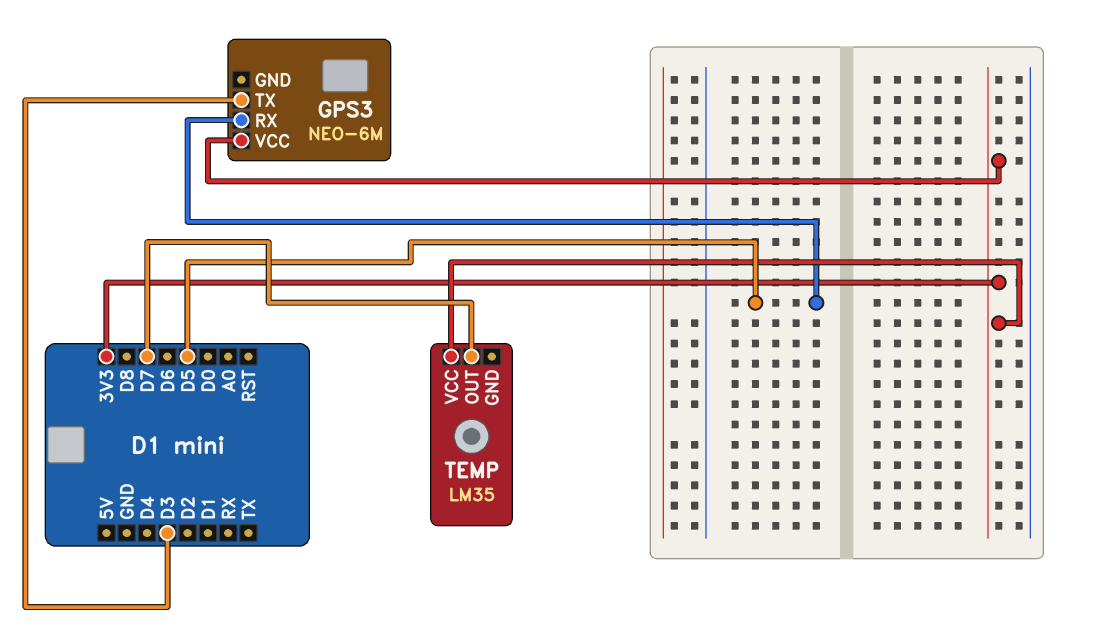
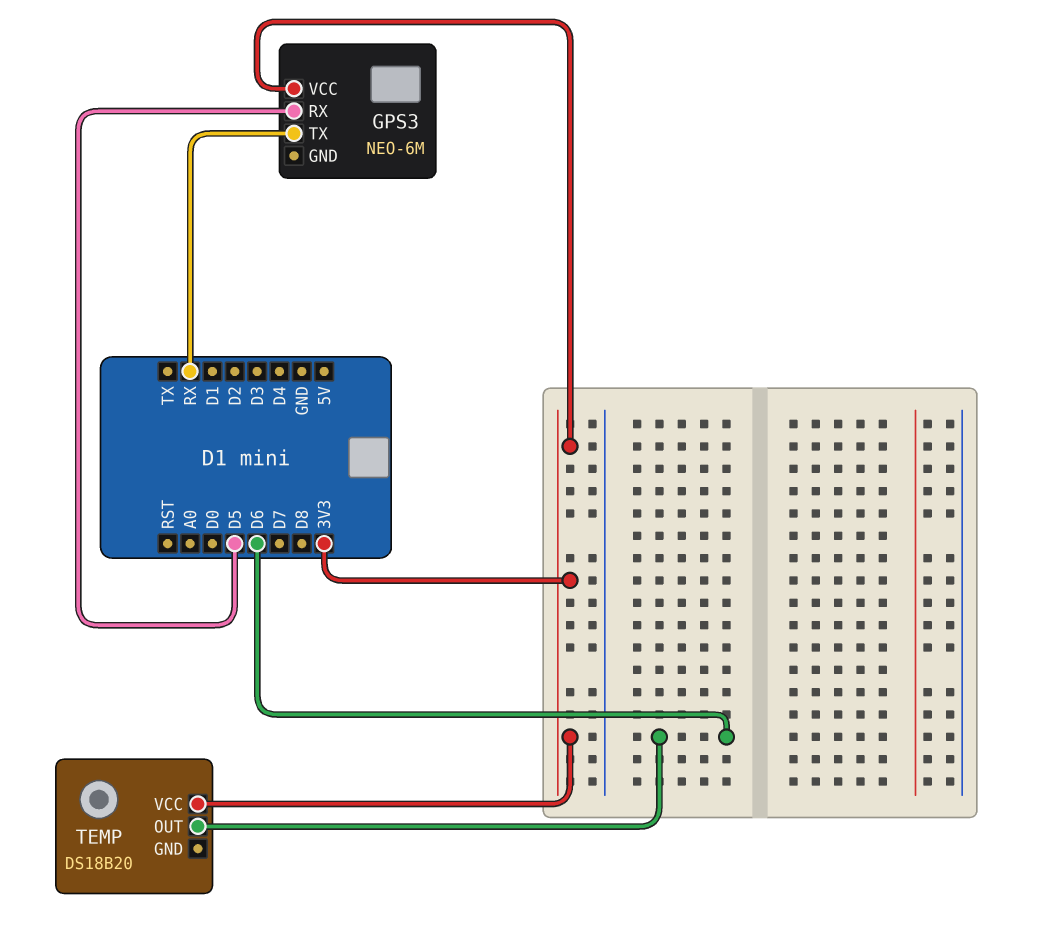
GPS3 pin TX: D3 -> RX
TEMP: LM35 -> DS18B20
TEMP pin OUT: D7 -> D6

